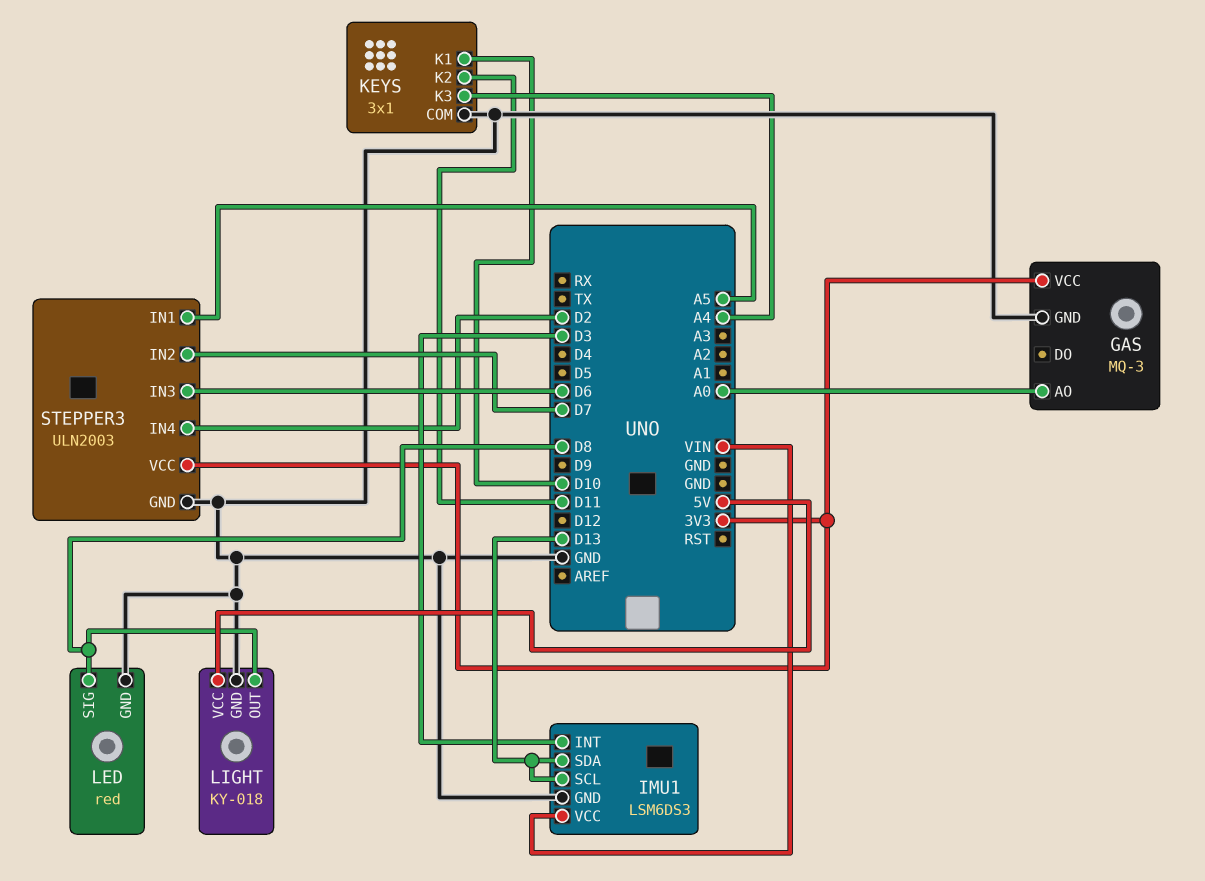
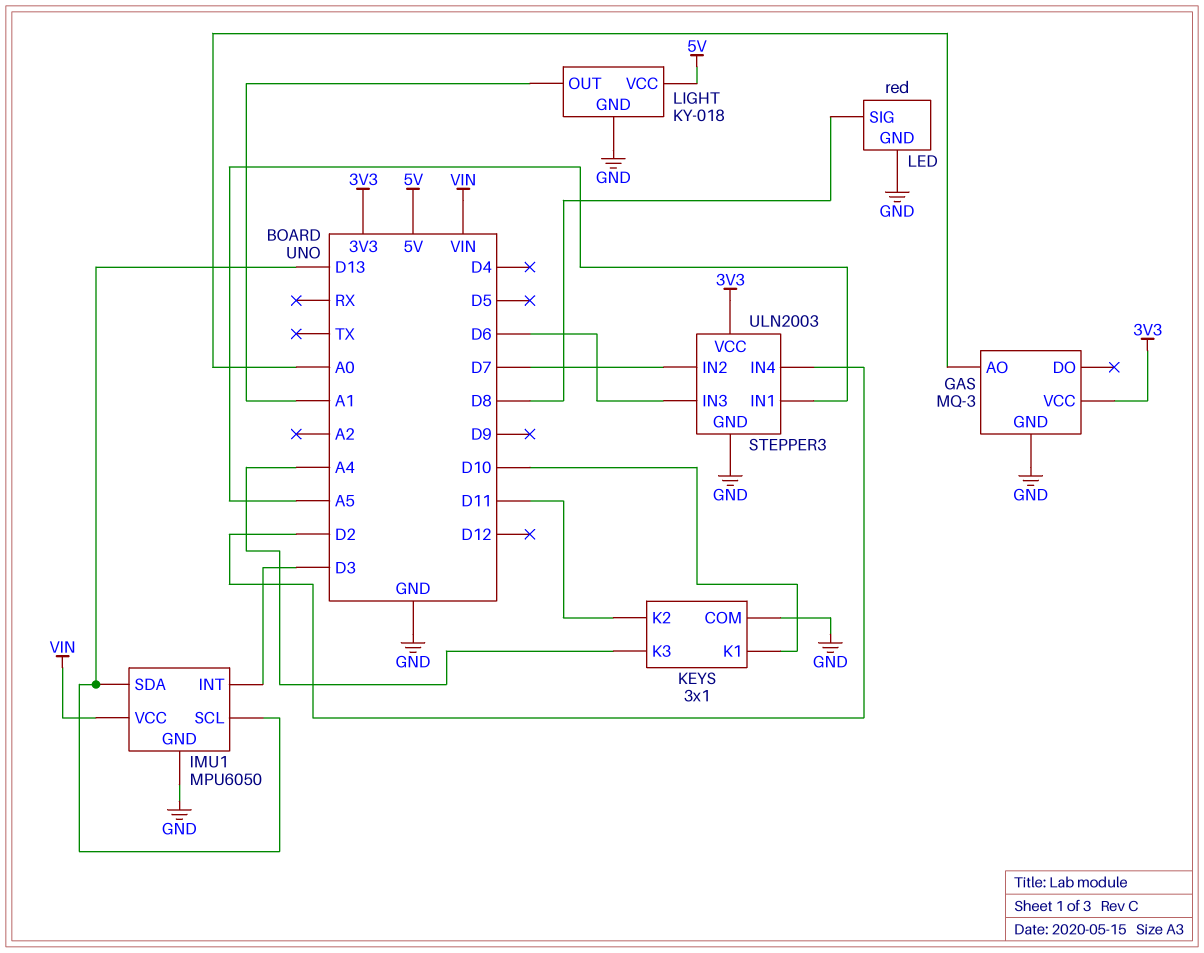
IMU1: LSM6DS3 -> MPU6050
LIGHT pin OUT: D8 -> A1

